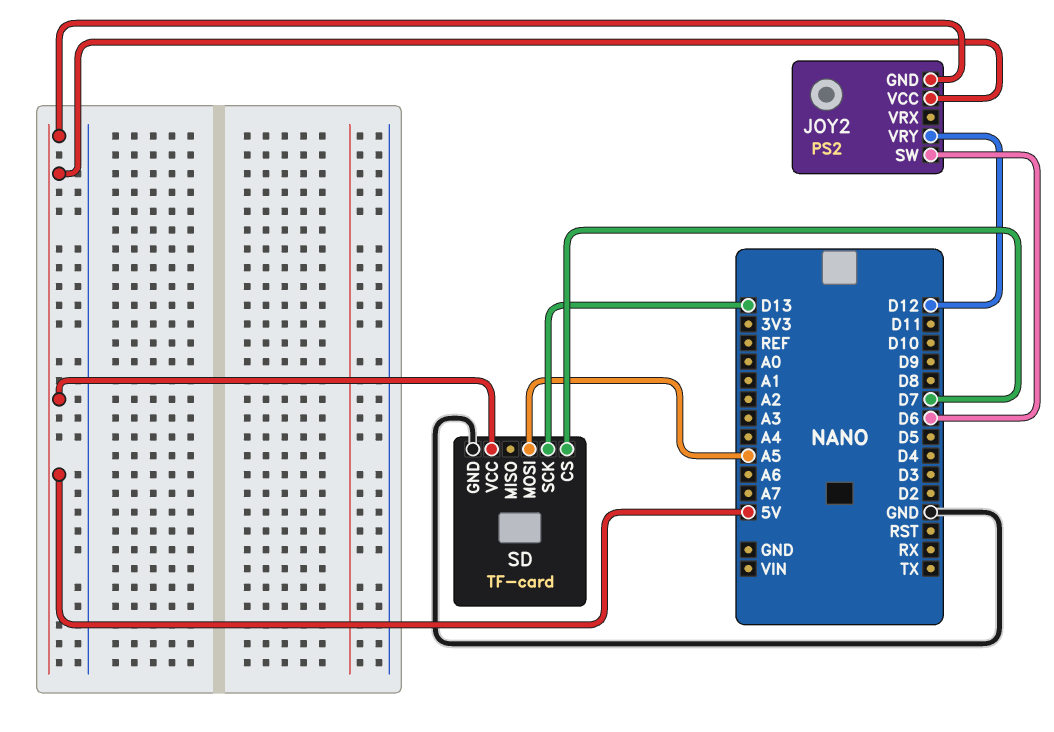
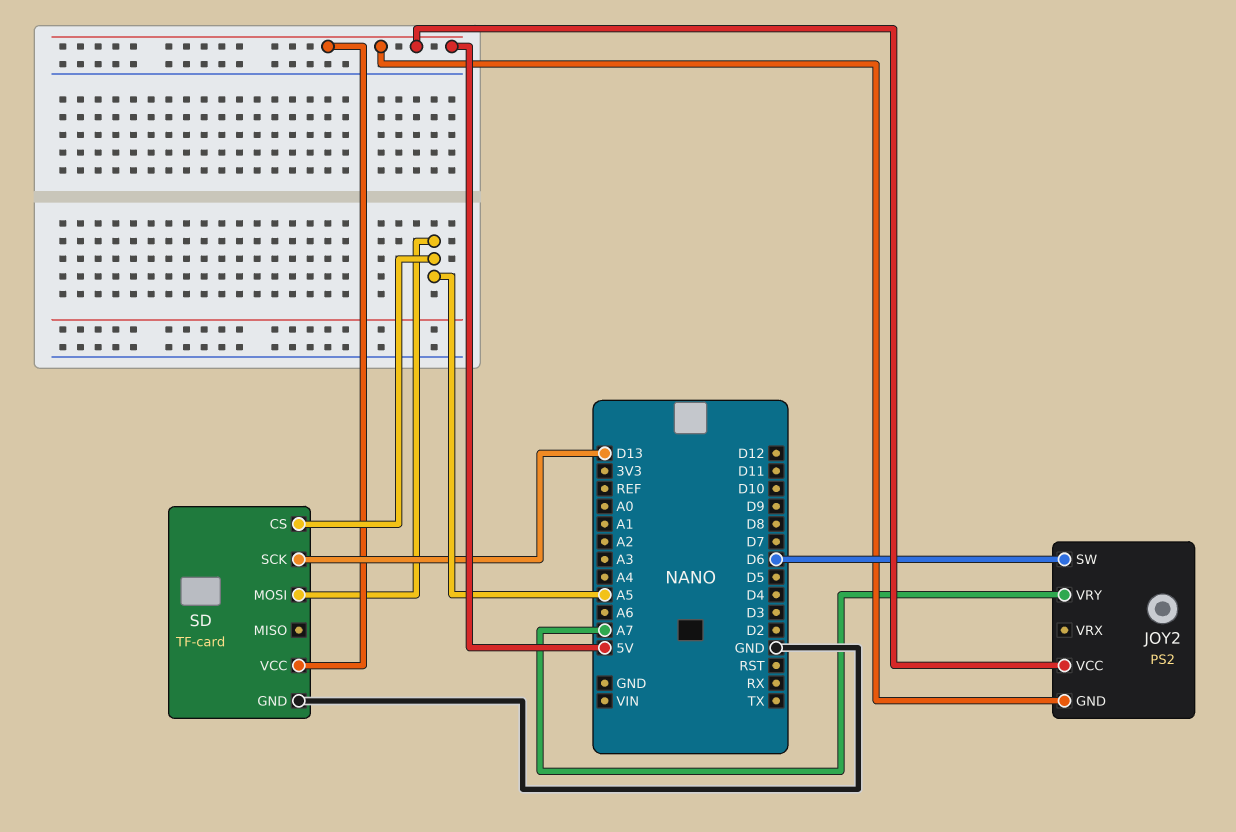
JOY2 pin VRY: D12 -> A7
SD pin CS: D7 -> A5

